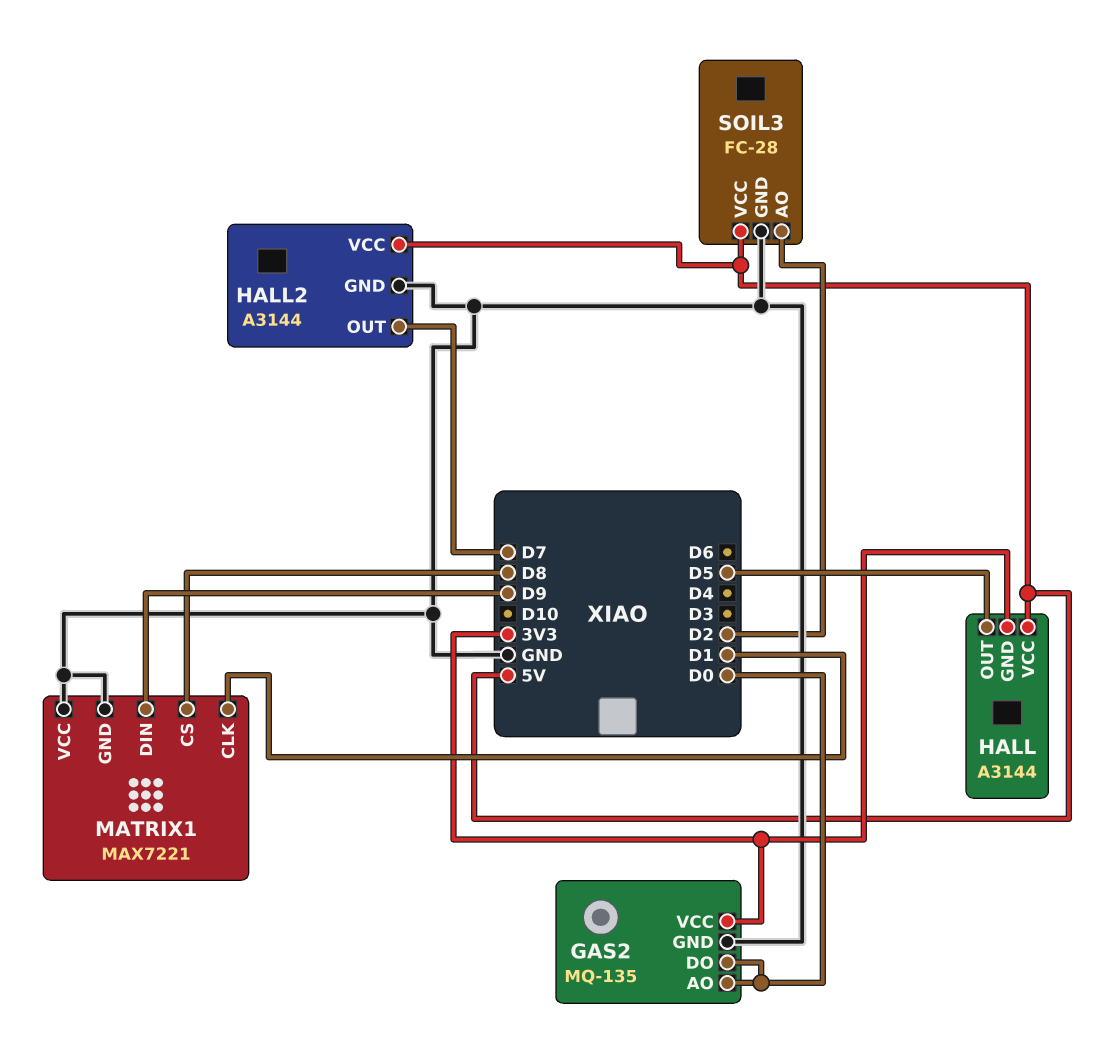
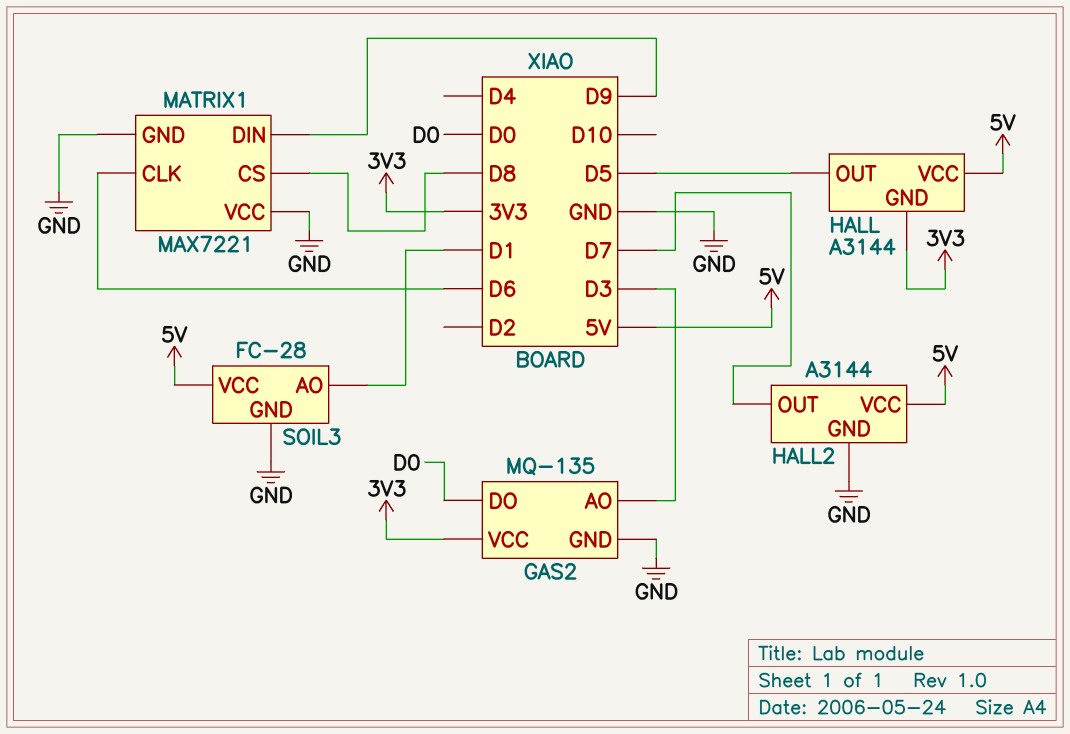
GAS2 pin AO: D0 -> D3
MATRIX1 pin CLK: D1 -> D6
SOIL3 pin AO: D2 -> D1

